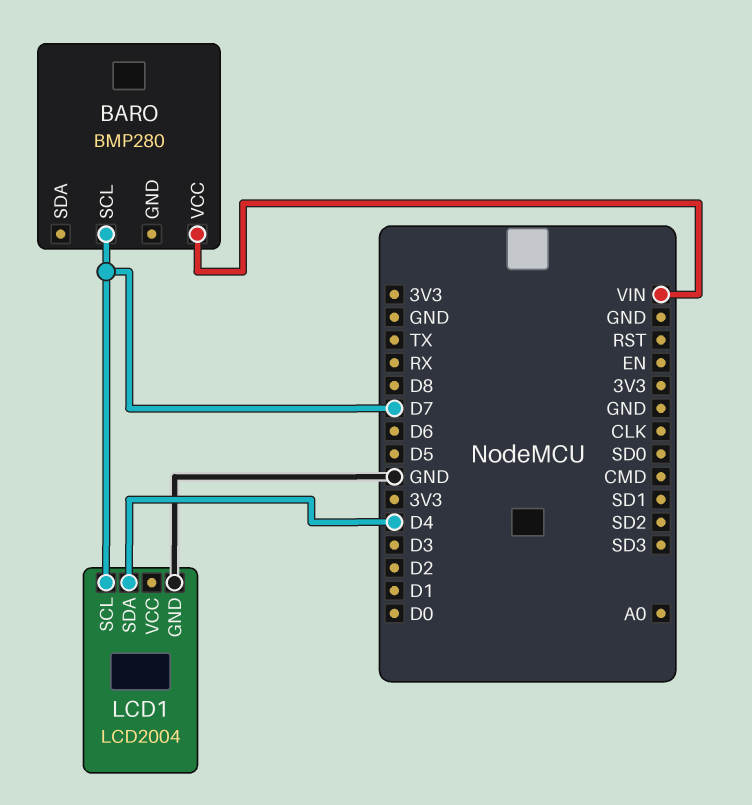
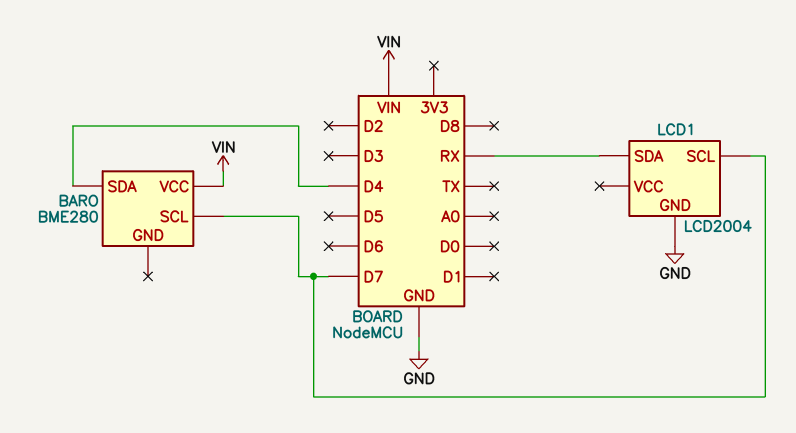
BARO: BMP280 -> BME280
BARO pin SDA: none -> D4
LCD1 pin SDA: D4 -> RX

